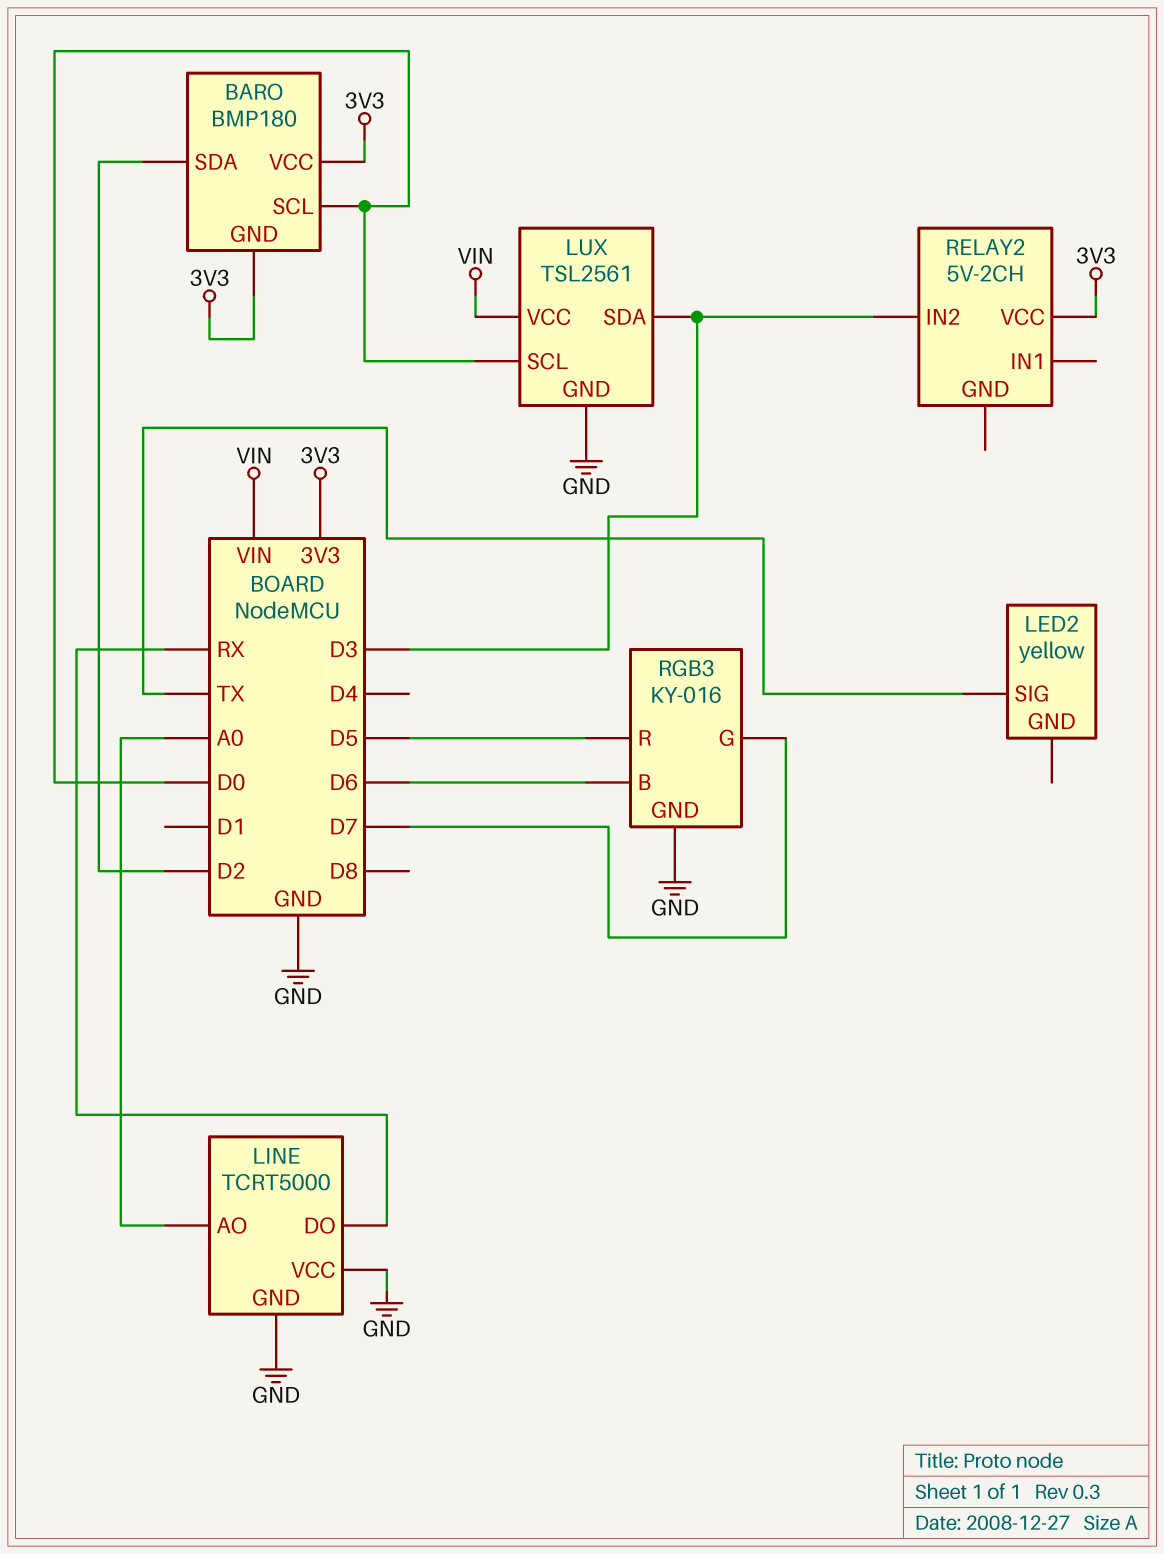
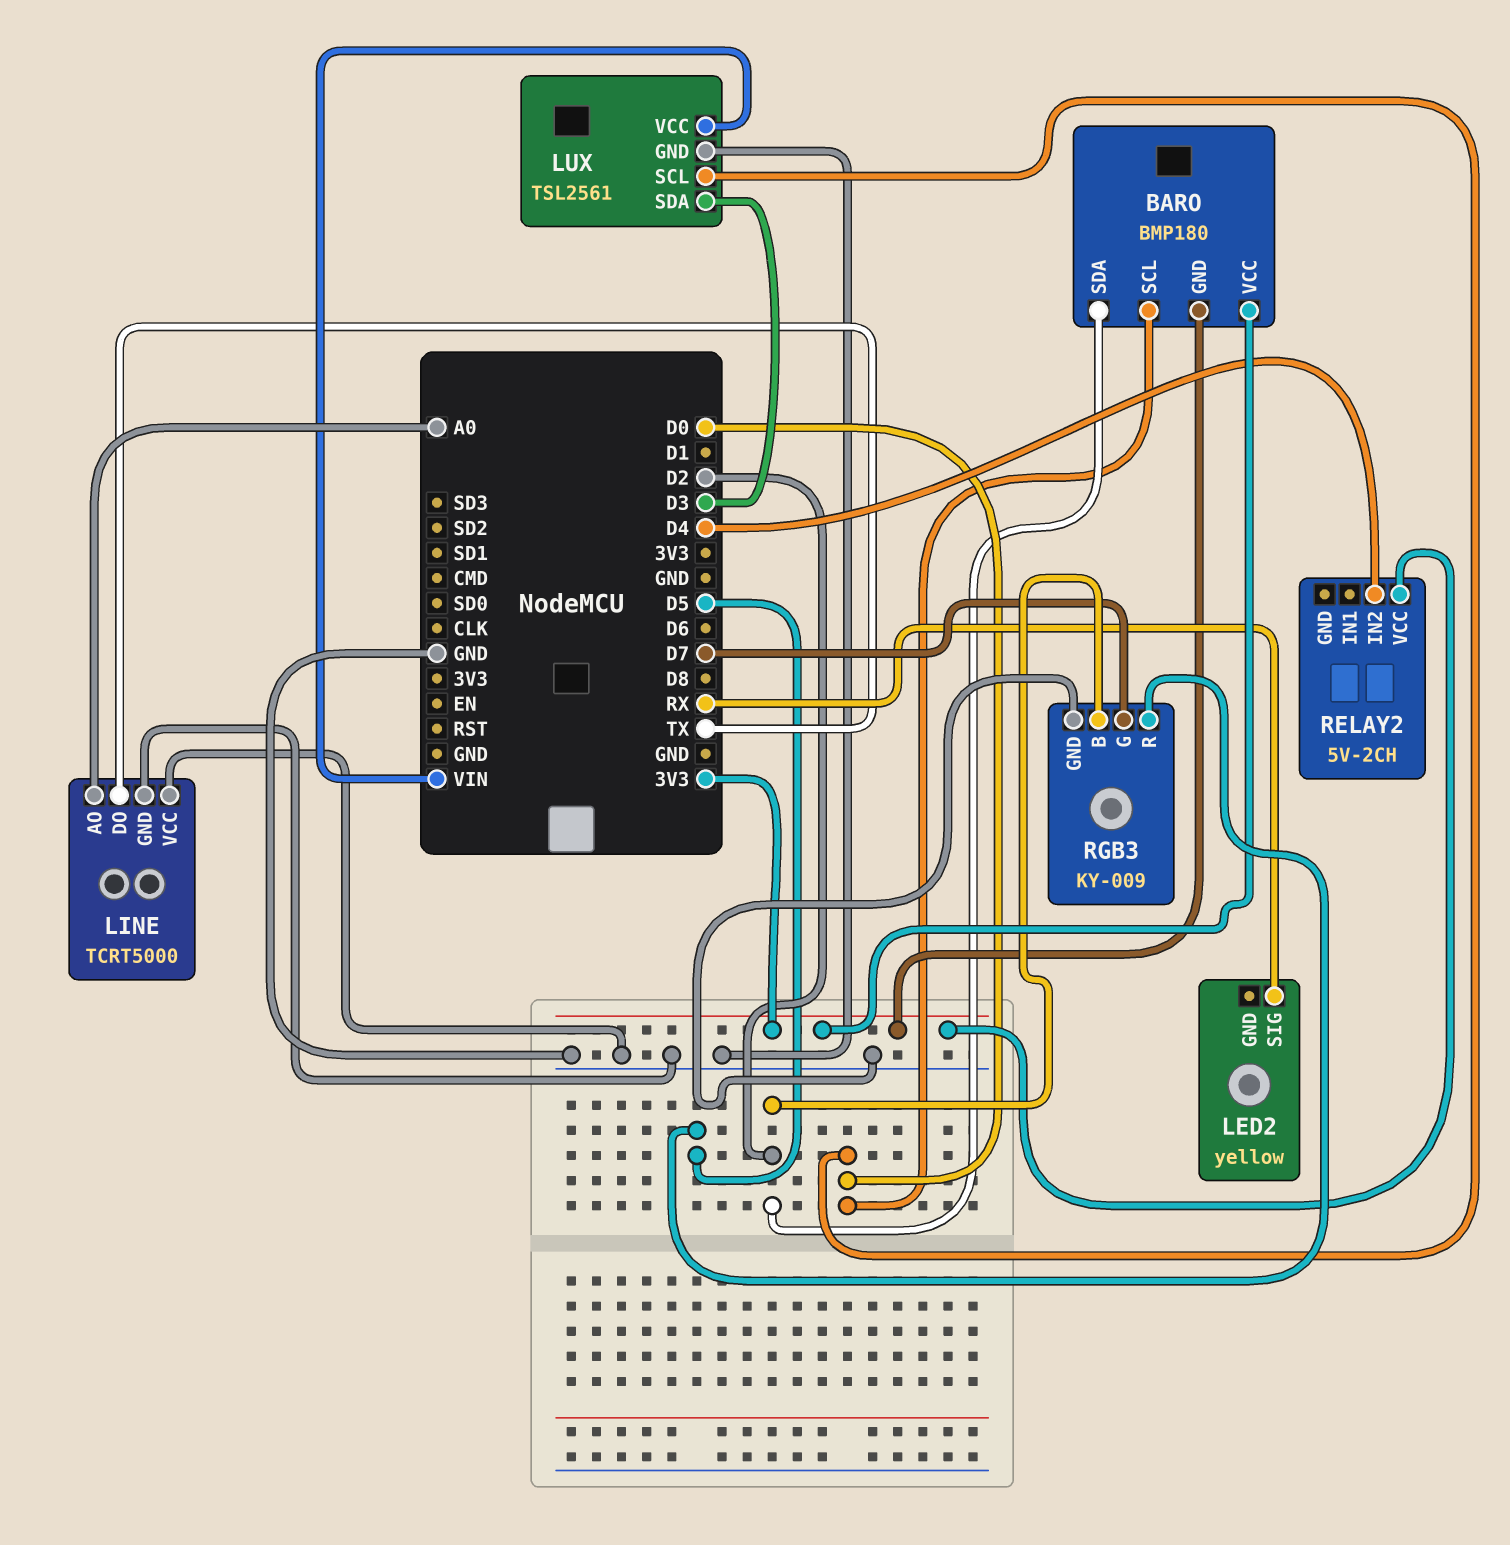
LED2 pin SIG: TX -> RX
LINE pin DO: RX -> TX
RELAY2 pin IN2: D3 -> D4
RGB3: KY-016 -> KY-009
RGB3 pin B: D6 -> D2

